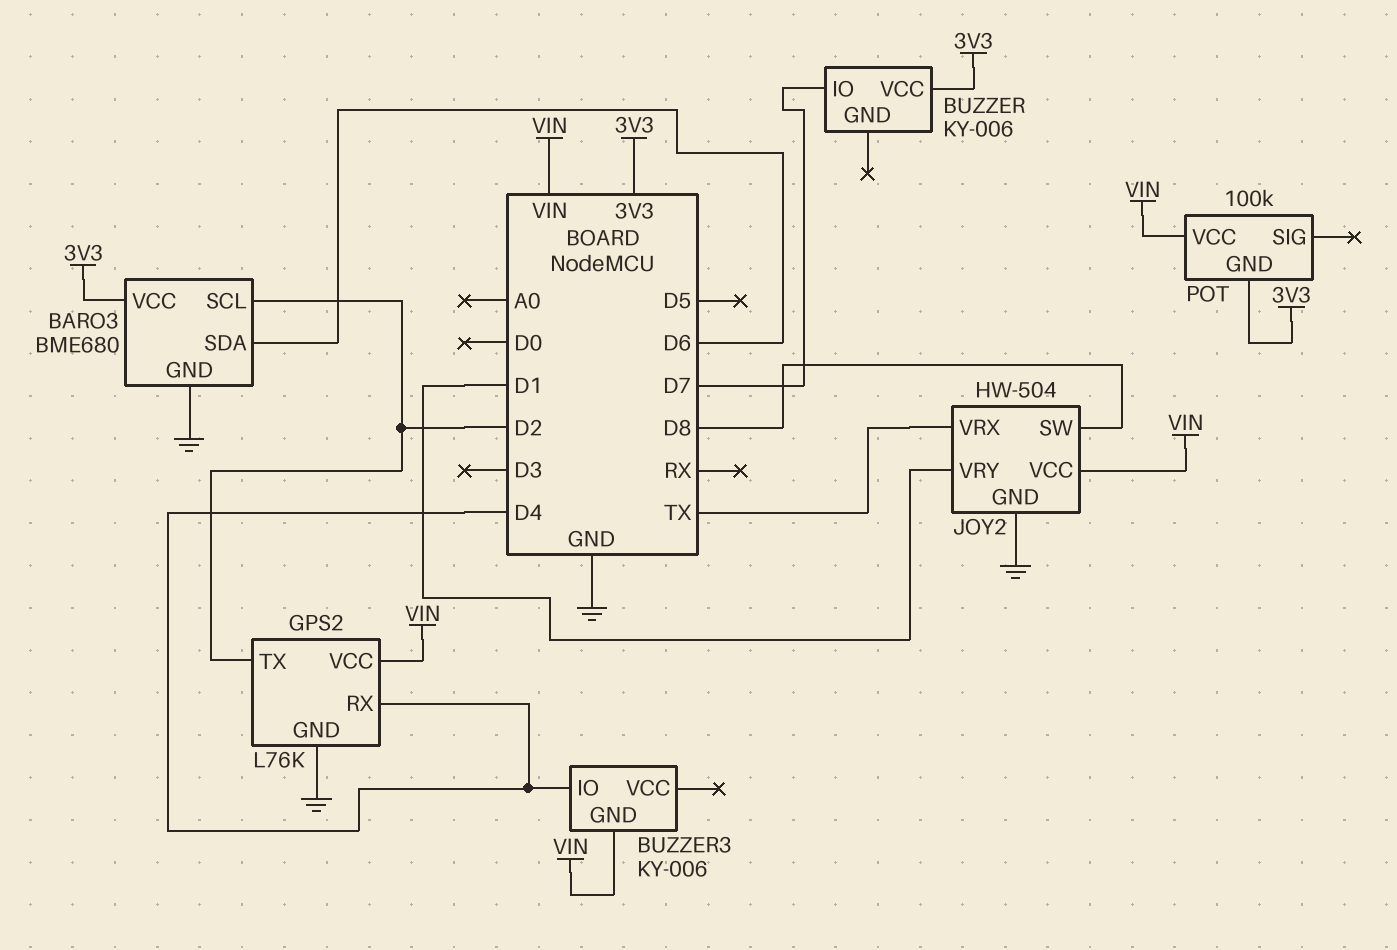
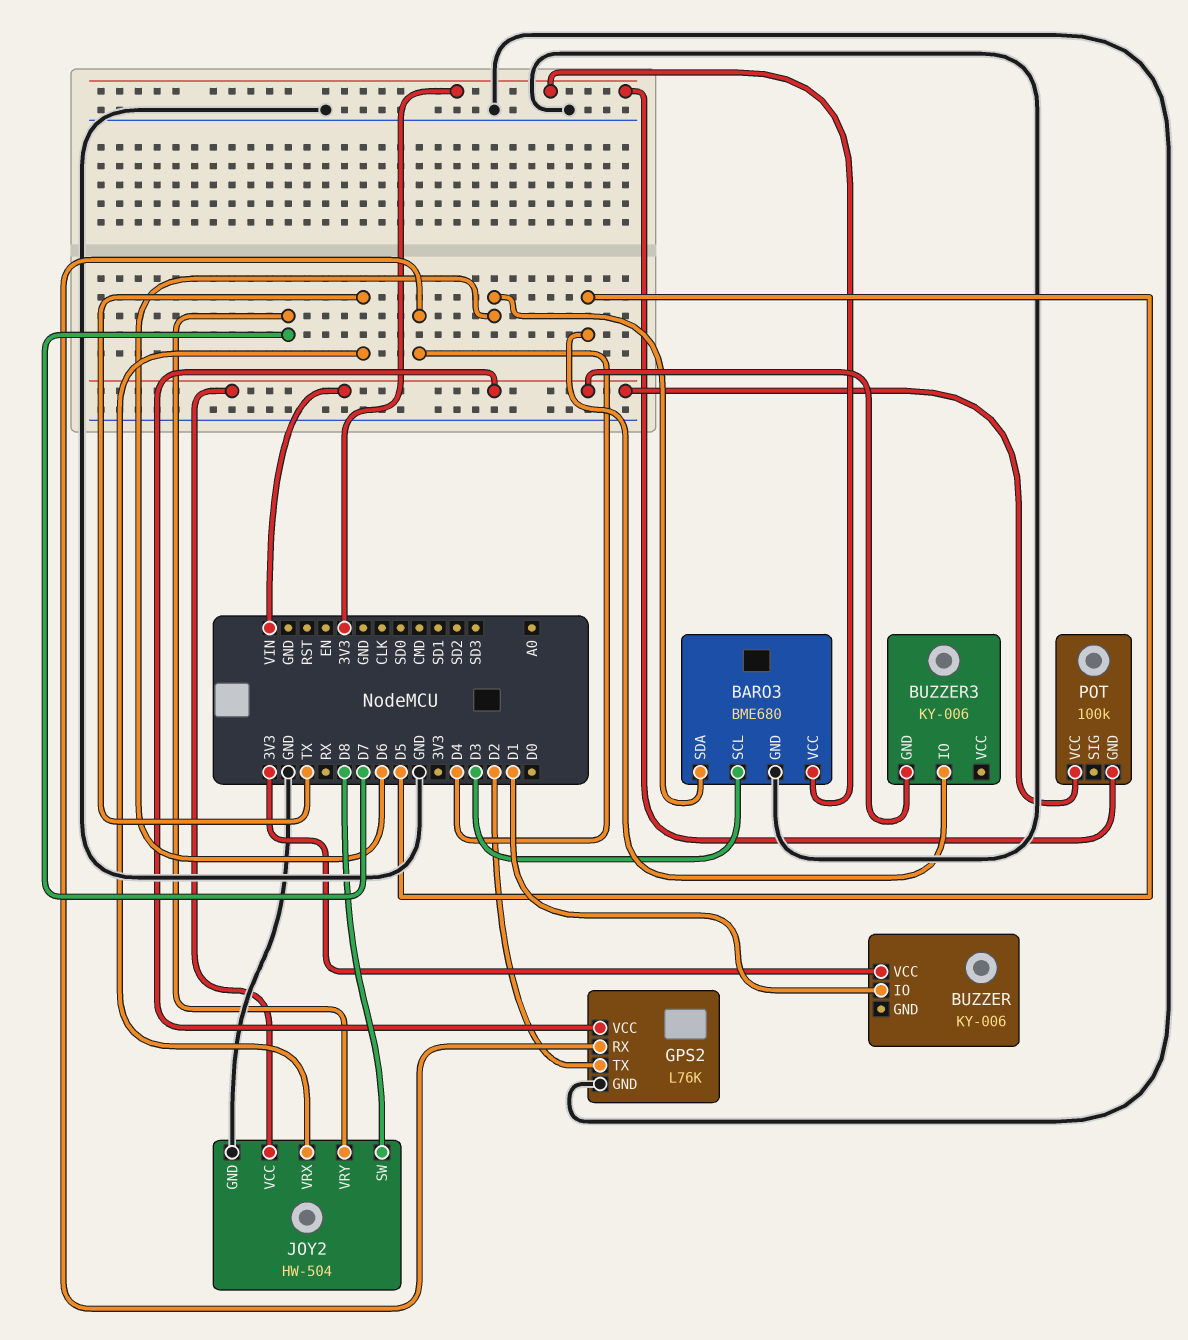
BARO3 pin SCL: D2 -> D3
BUZZER pin IO: D7 -> D1
BUZZER3 pin IO: D4 -> D5
JOY2 pin VRY: D1 -> D7

